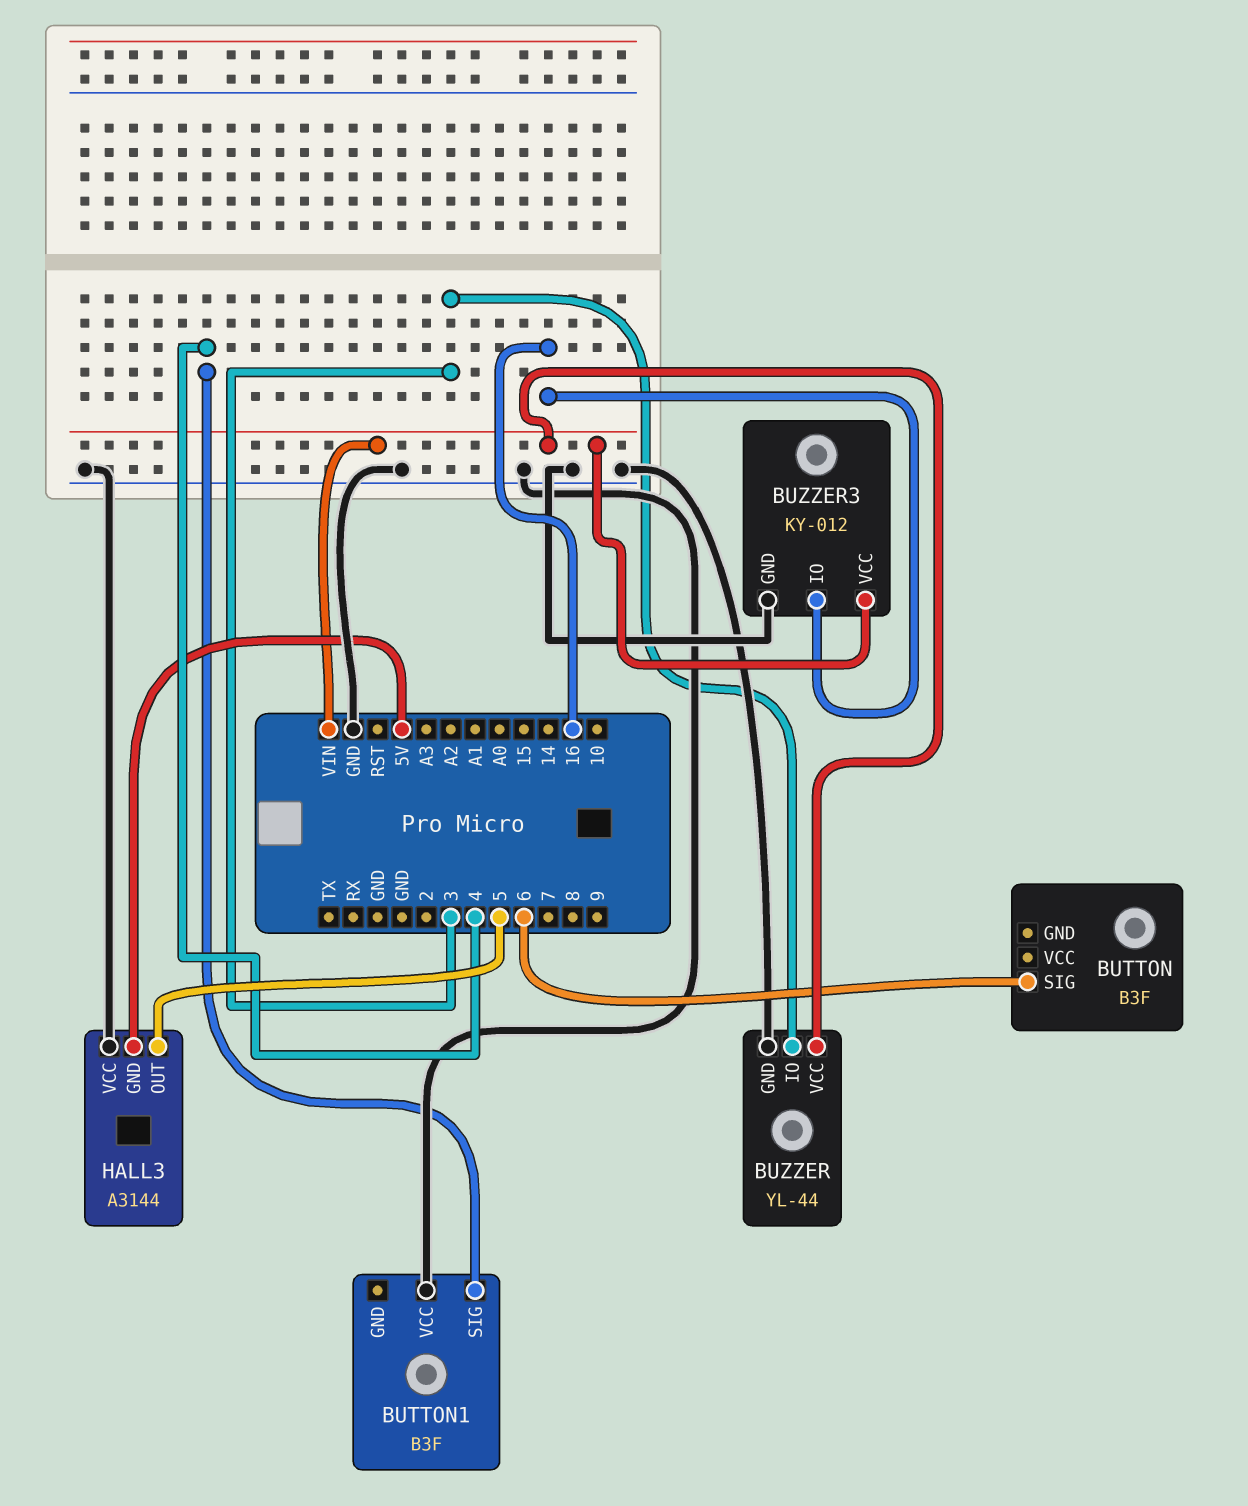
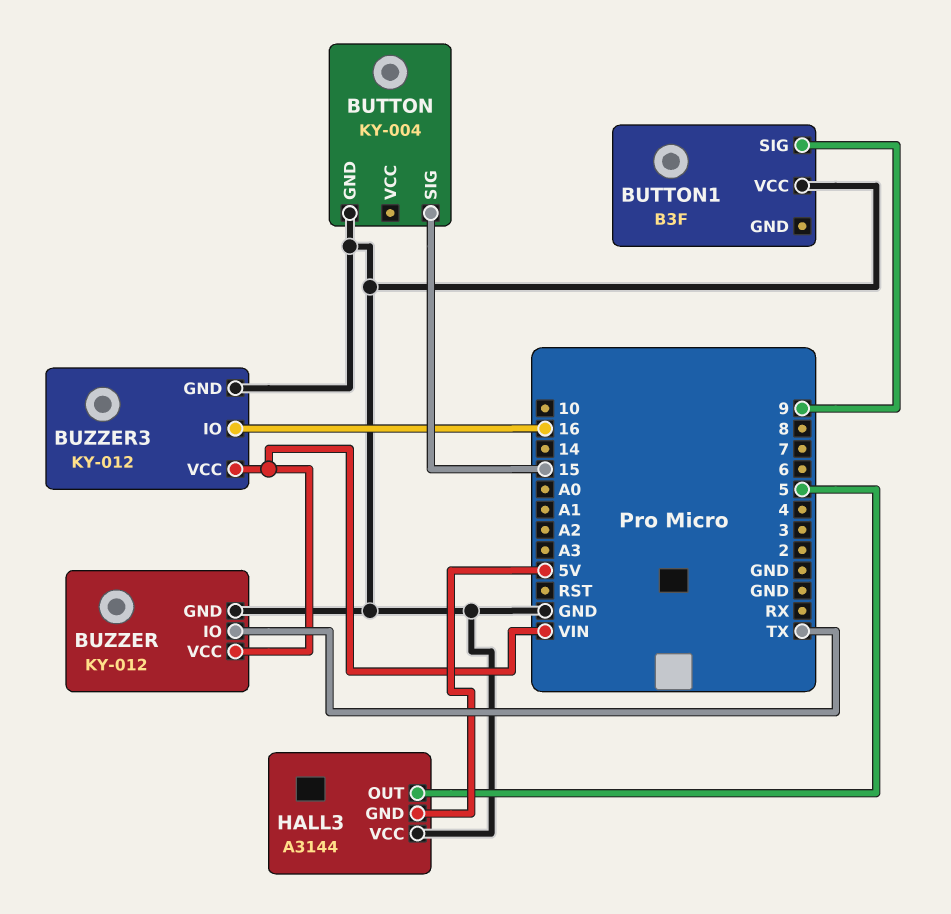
BUTTON: B3F -> KY-004
BUTTON pin GND: none -> GND
BUTTON pin SIG: 6 -> 15
BUTTON1 pin SIG: 4 -> 9
BUZZER: YL-44 -> KY-012
BUZZER pin IO: 3 -> TX

